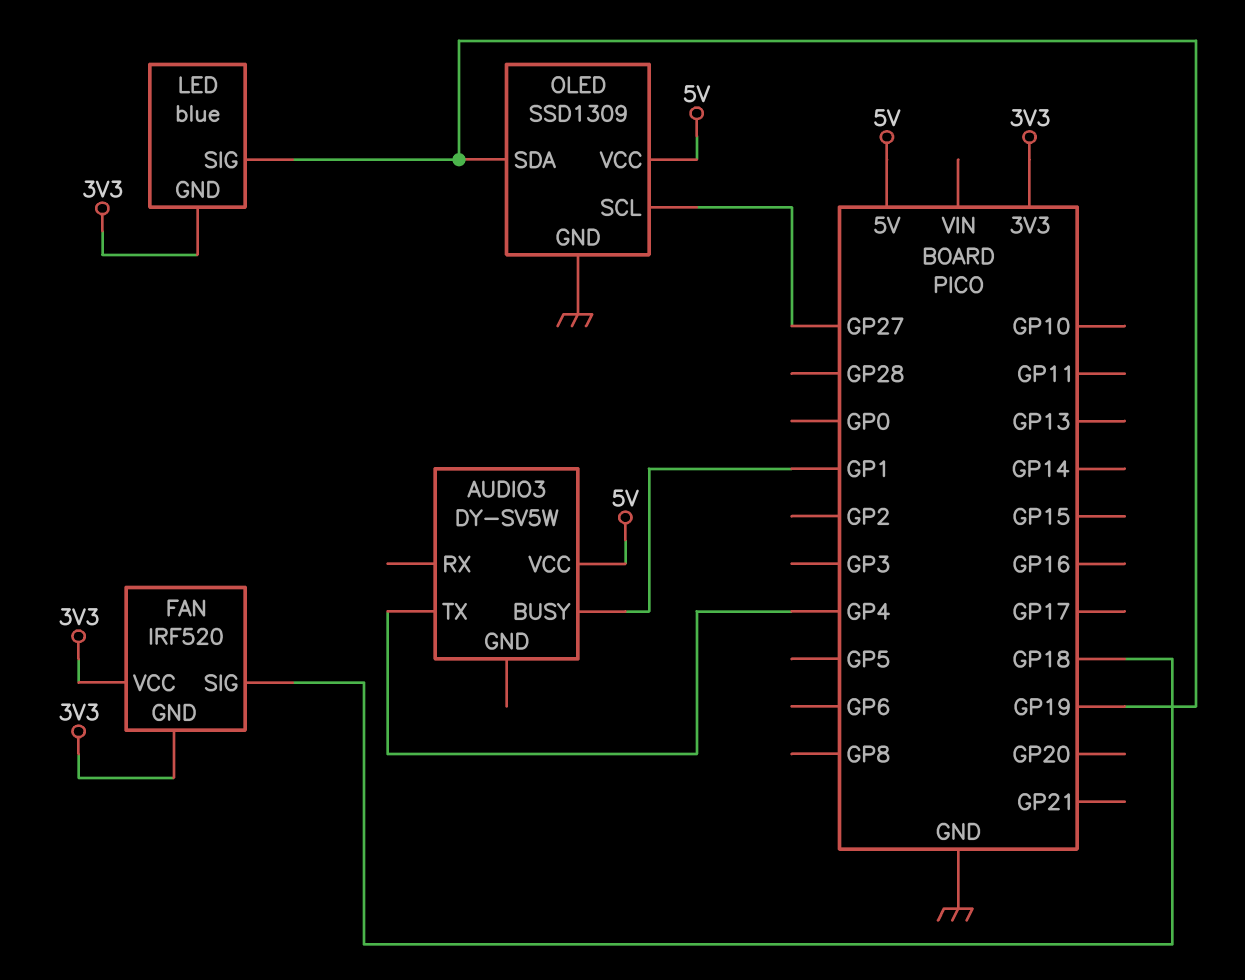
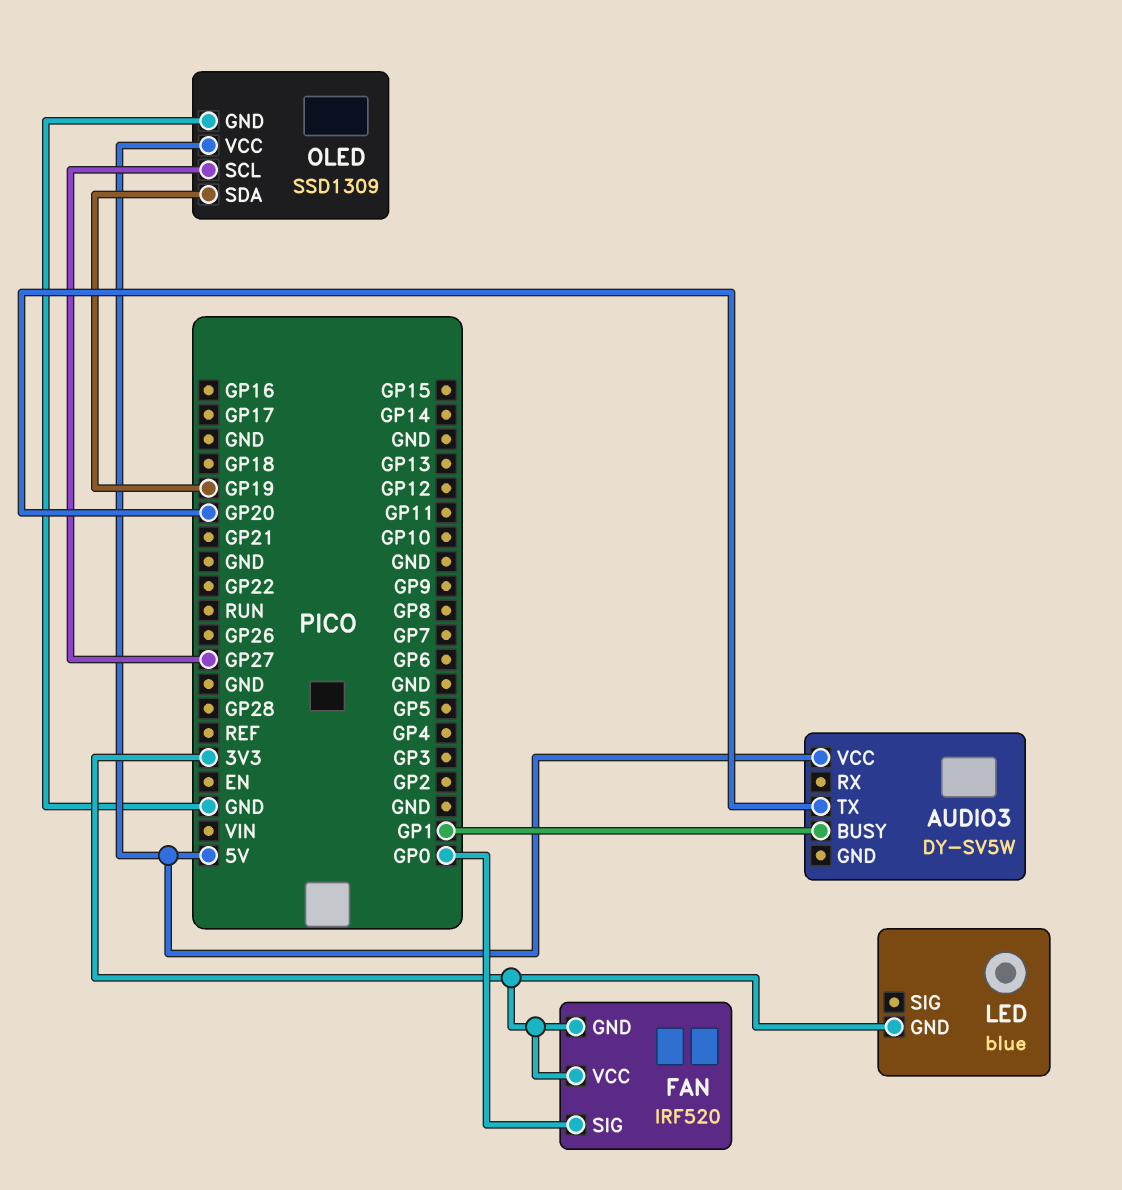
AUDIO3 pin TX: GP4 -> GP20
FAN pin SIG: GP18 -> GP0
LED pin SIG: GP19 -> none

